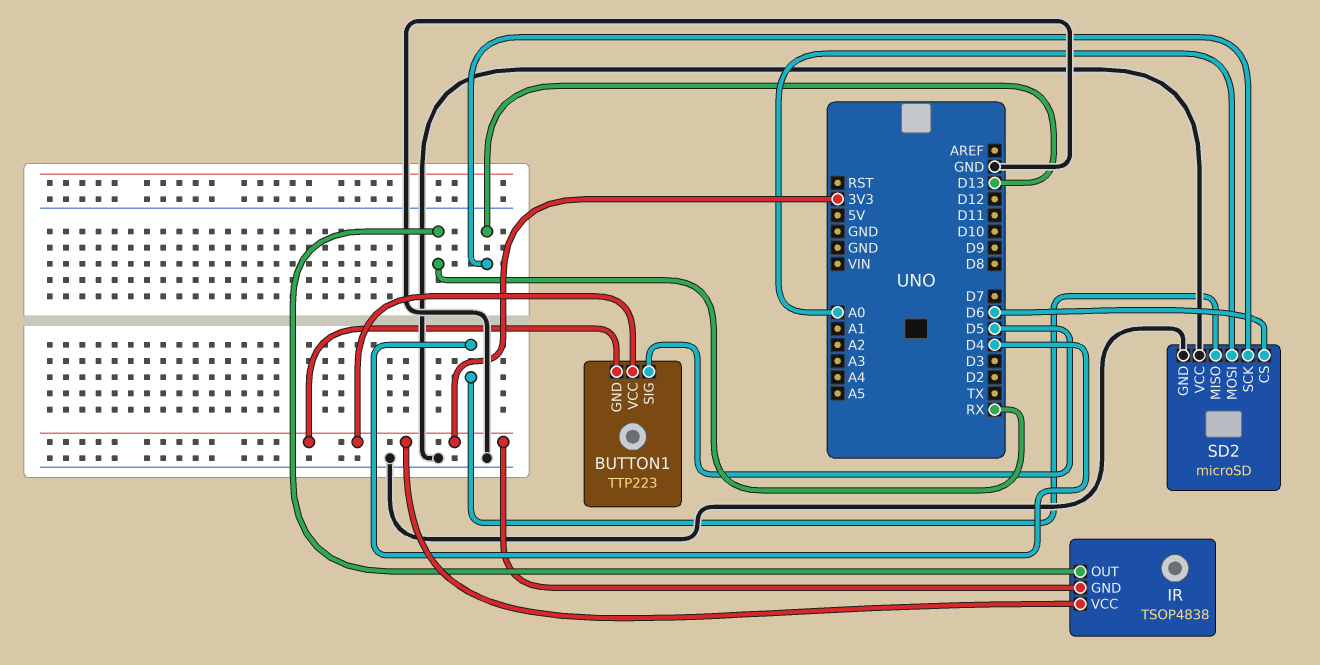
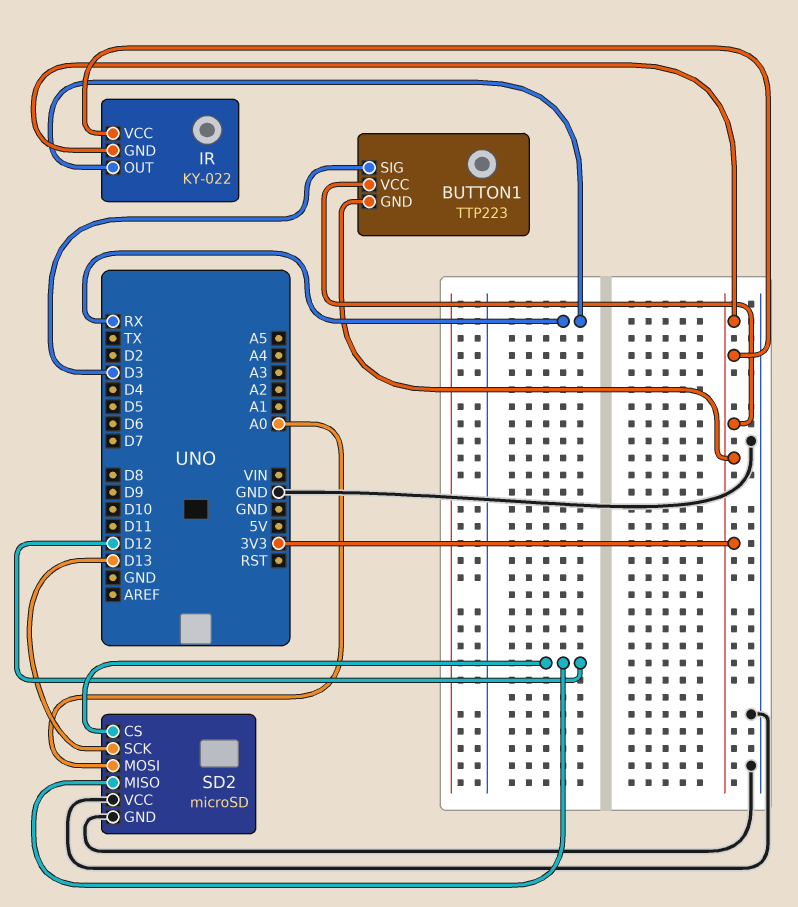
BUTTON1 pin SIG: D5 -> D3
IR: TSOP4838 -> KY-022
SD2 pin CS: D6 -> D12
SD2 pin MISO: D4 -> D12

